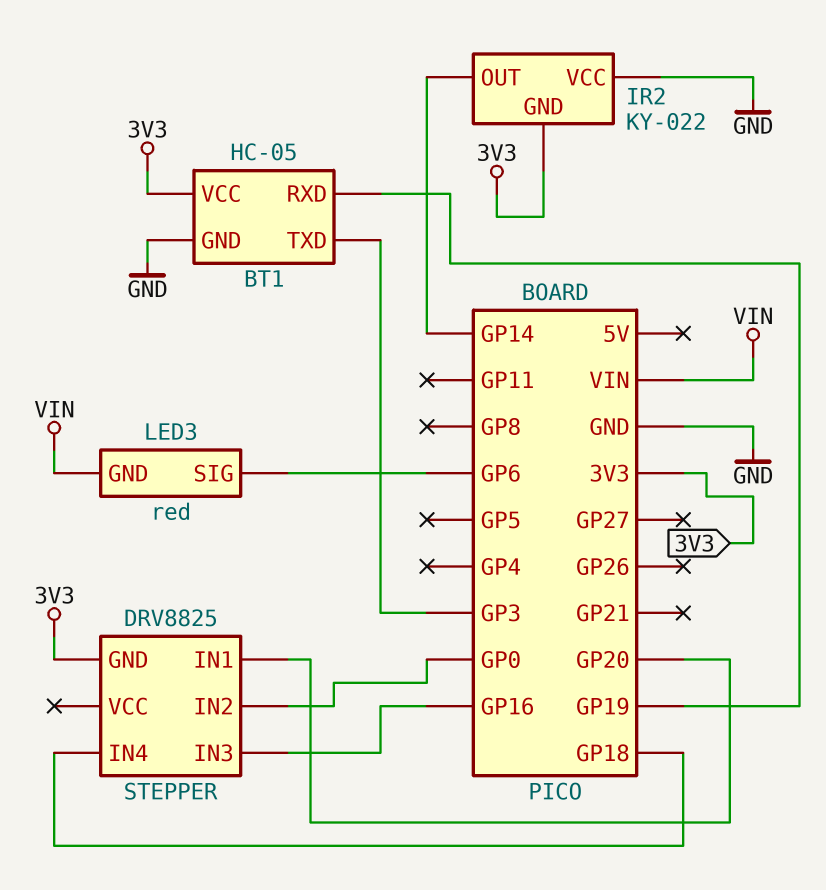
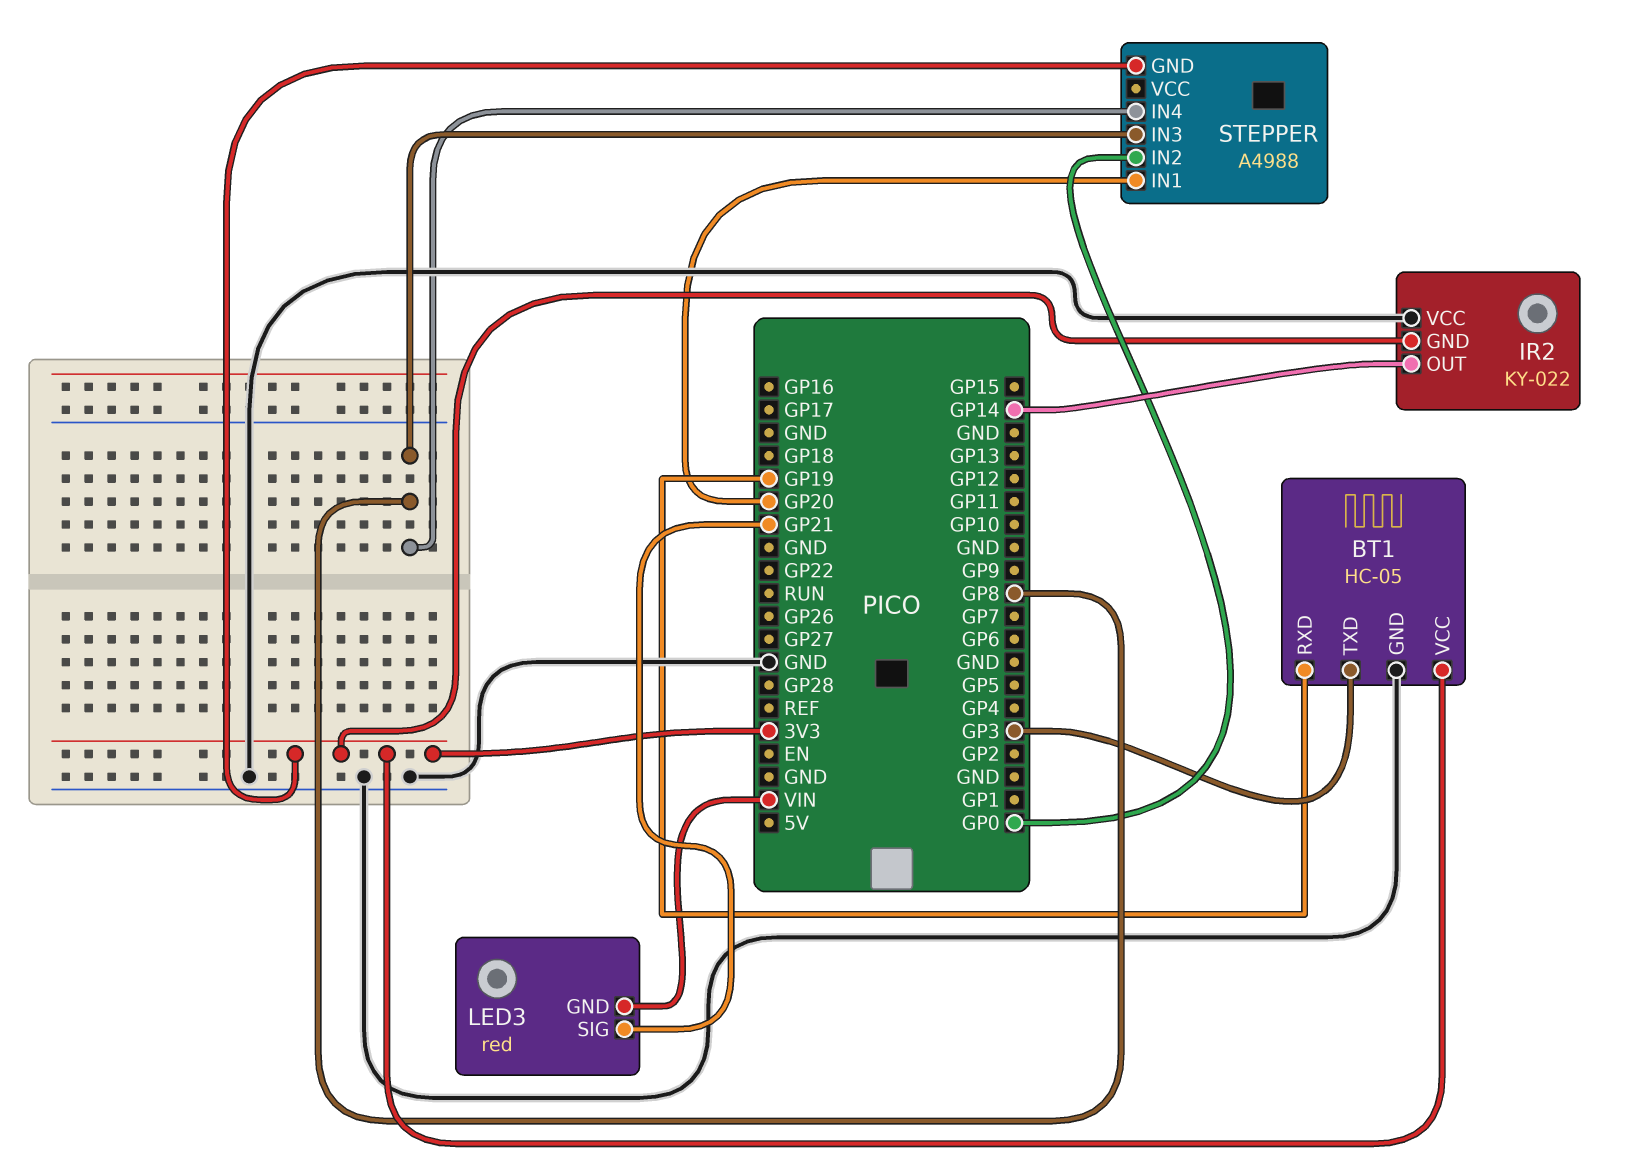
LED3 pin SIG: GP6 -> GP21
STEPPER: DRV8825 -> A4988
STEPPER pin IN3: GP16 -> GP8
STEPPER pin IN4: GP18 -> GP8

